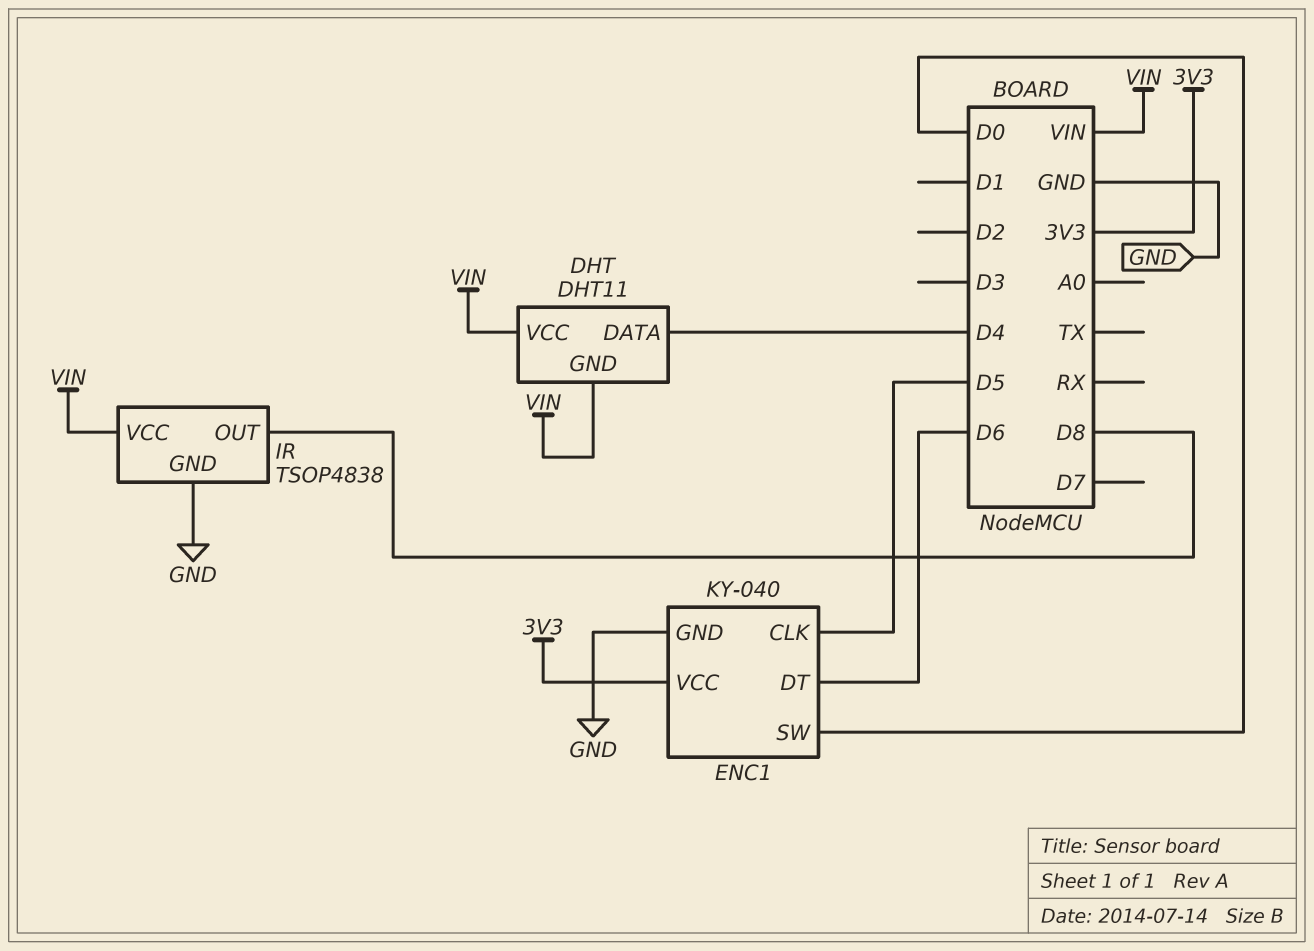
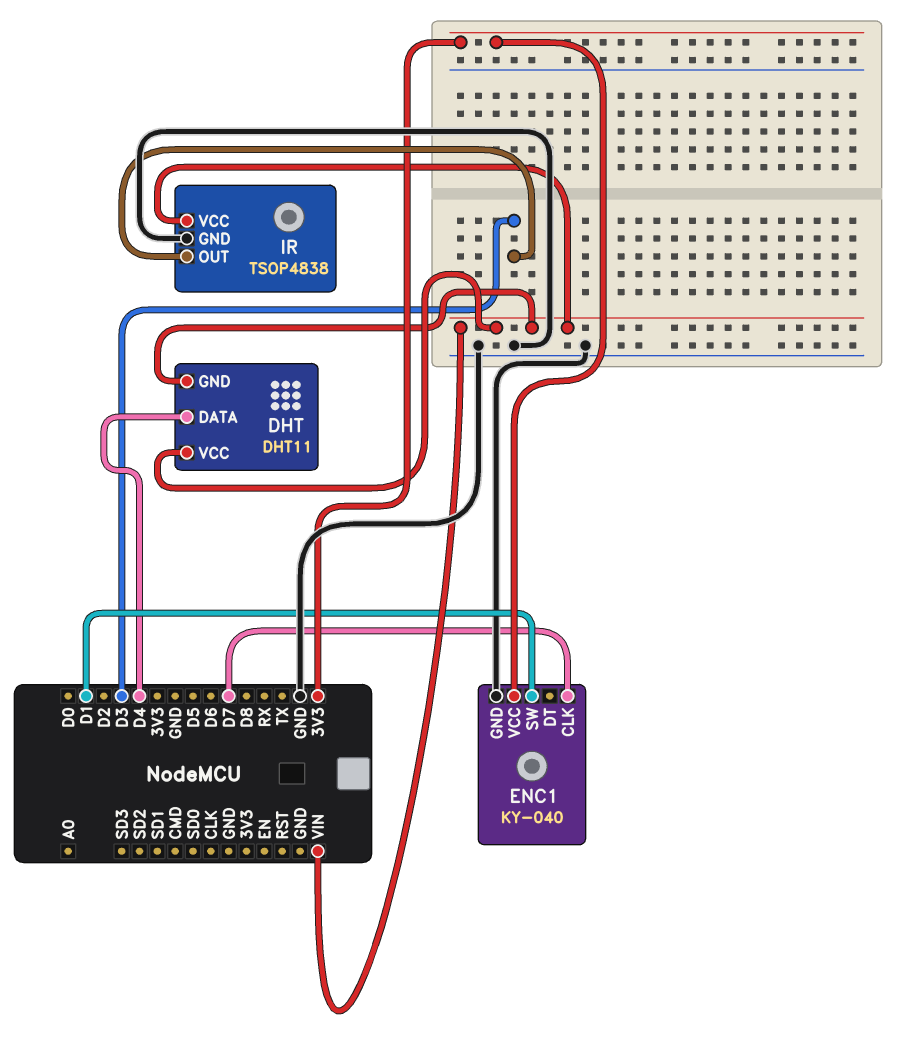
ENC1 pin CLK: D5 -> D7
ENC1 pin DT: D6 -> none
ENC1 pin SW: D0 -> D1
IR pin OUT: D8 -> D3

